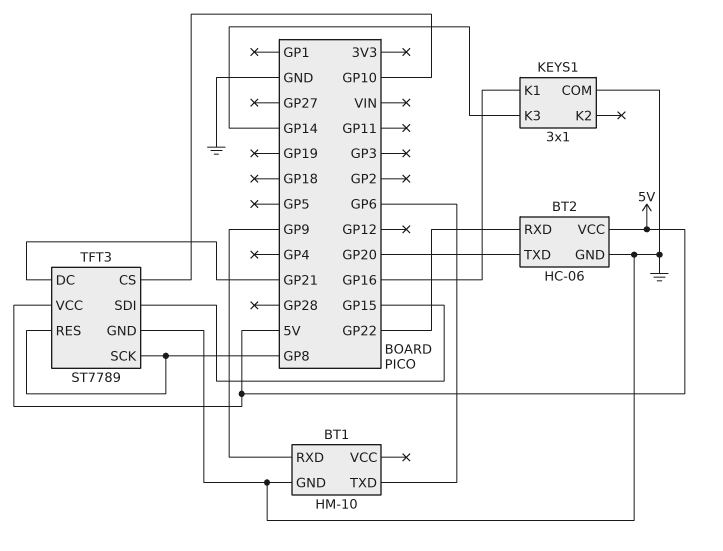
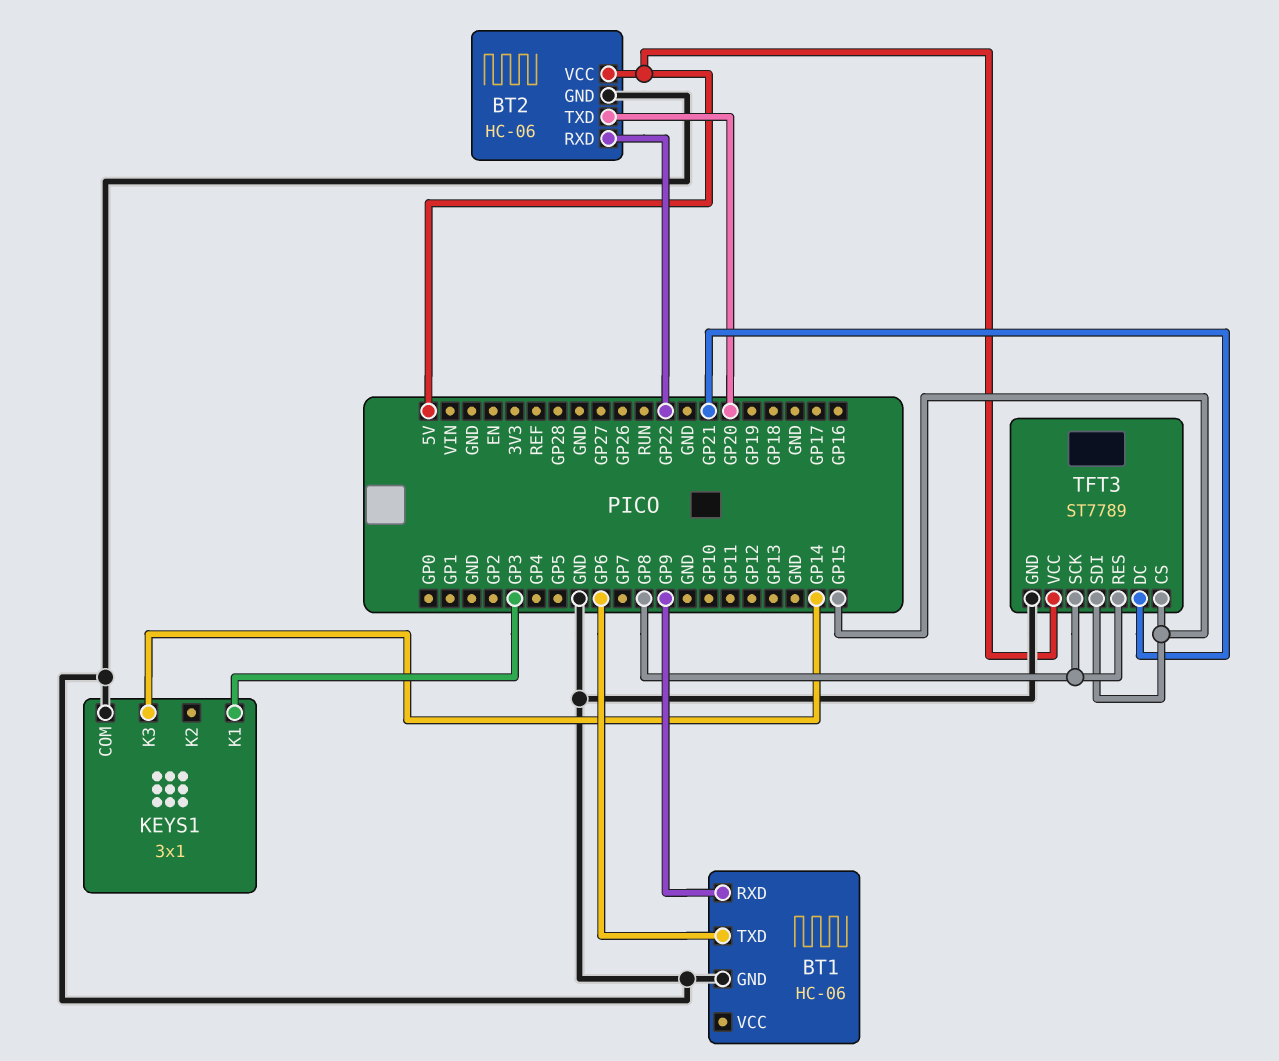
BT1: HM-10 -> HC-06
KEYS1 pin K1: GP16 -> GP3
TFT3 pin CS: GP10 -> GP15

